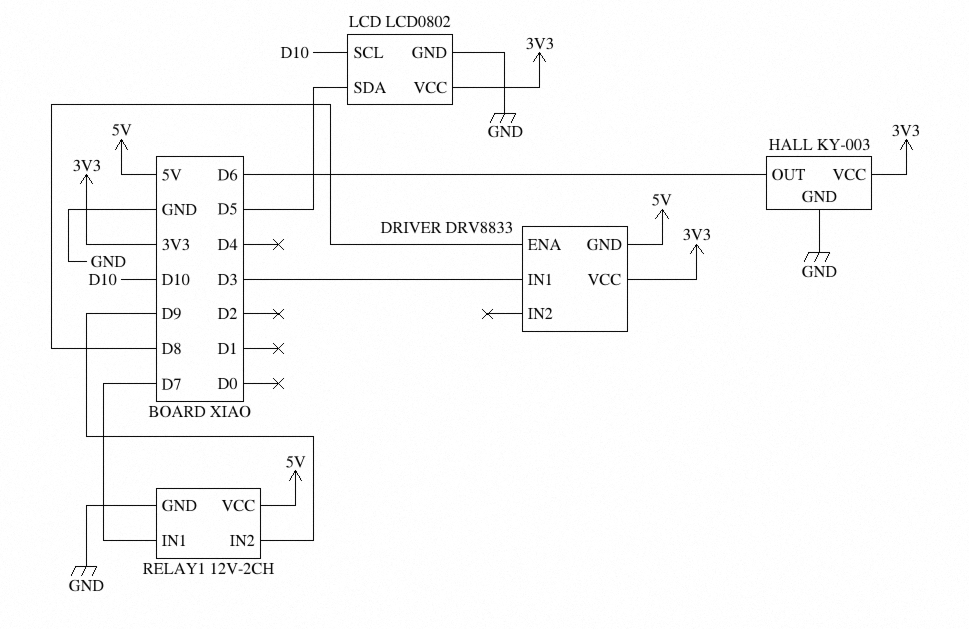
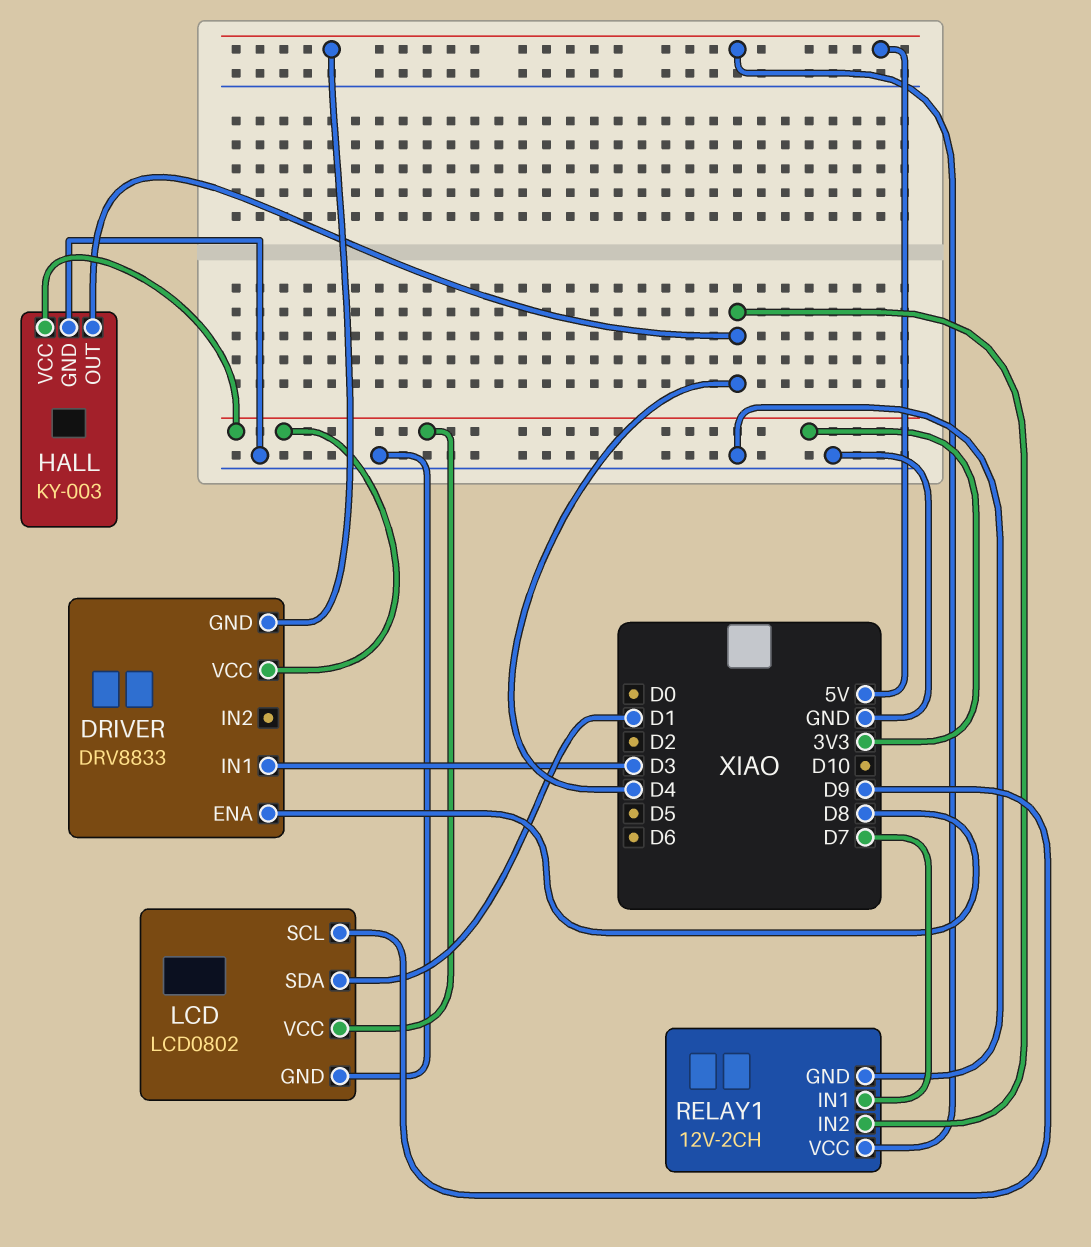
HALL pin OUT: D6 -> D4
LCD pin SCL: D10 -> D9
LCD pin SDA: D5 -> D1
RELAY1 pin IN2: D9 -> D4

